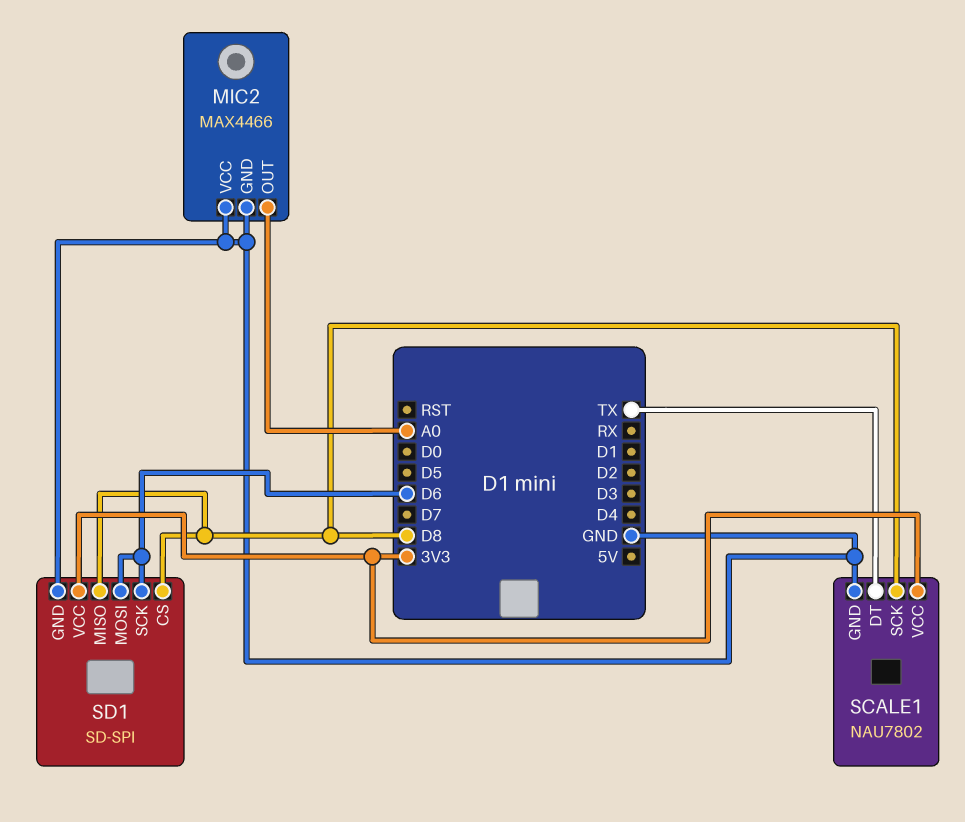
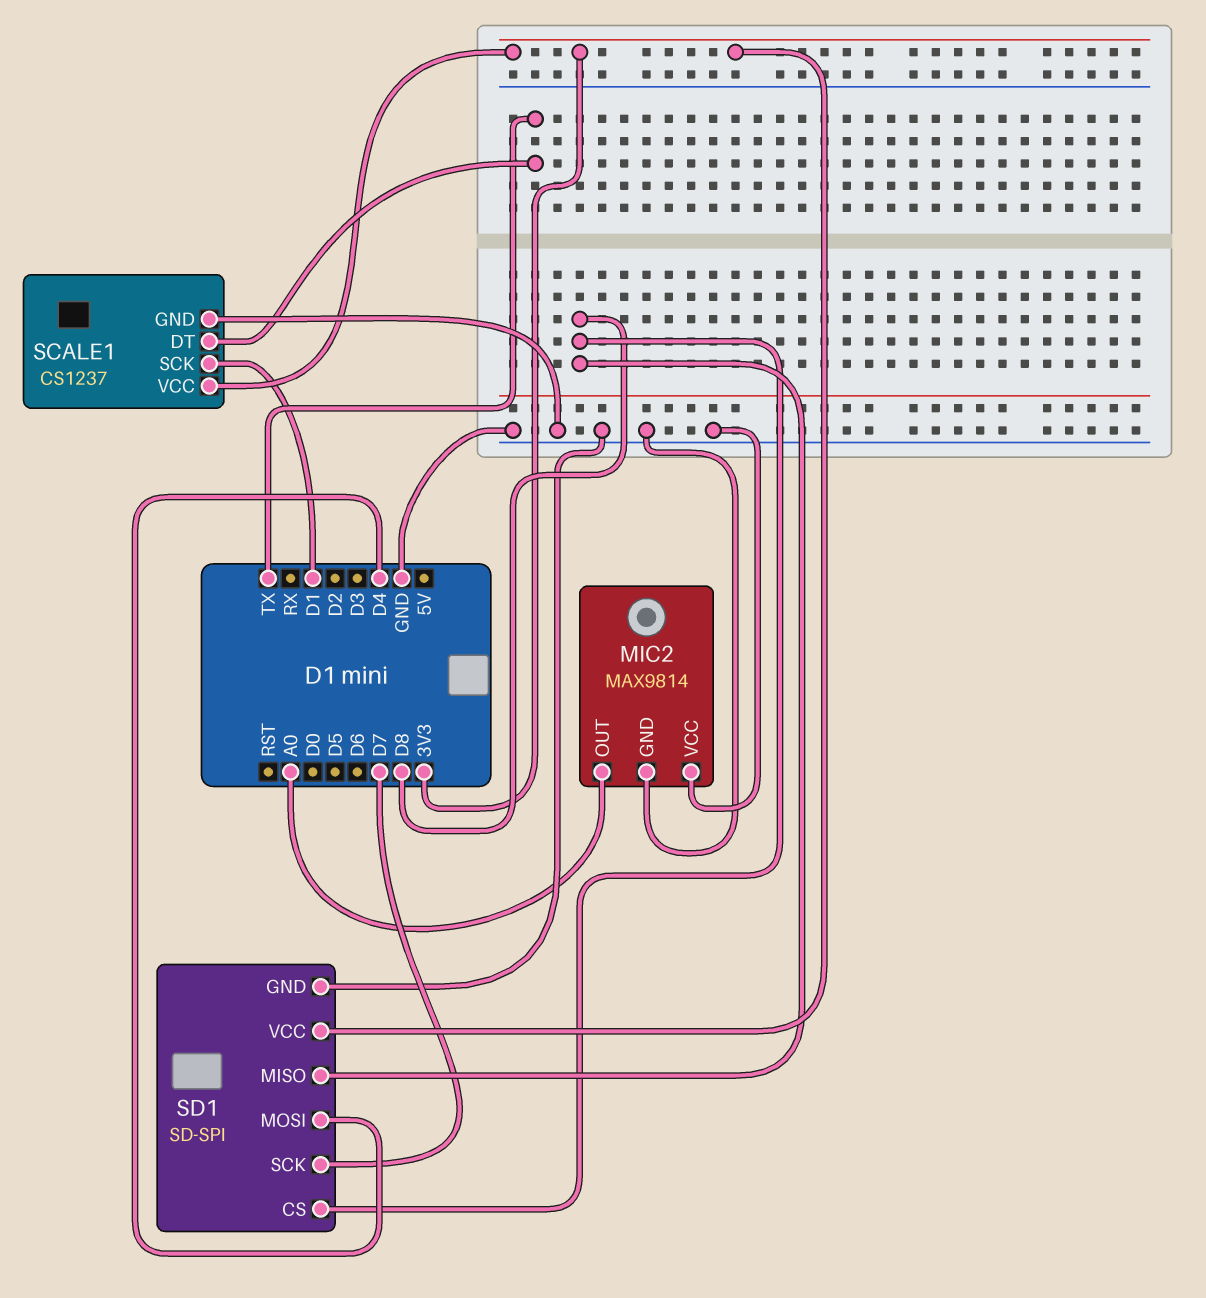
MIC2: MAX4466 -> MAX9814
SCALE1: NAU7802 -> CS1237
SCALE1 pin SCK: D8 -> D1
SD1 pin MOSI: D6 -> D4
SD1 pin SCK: D6 -> D7

